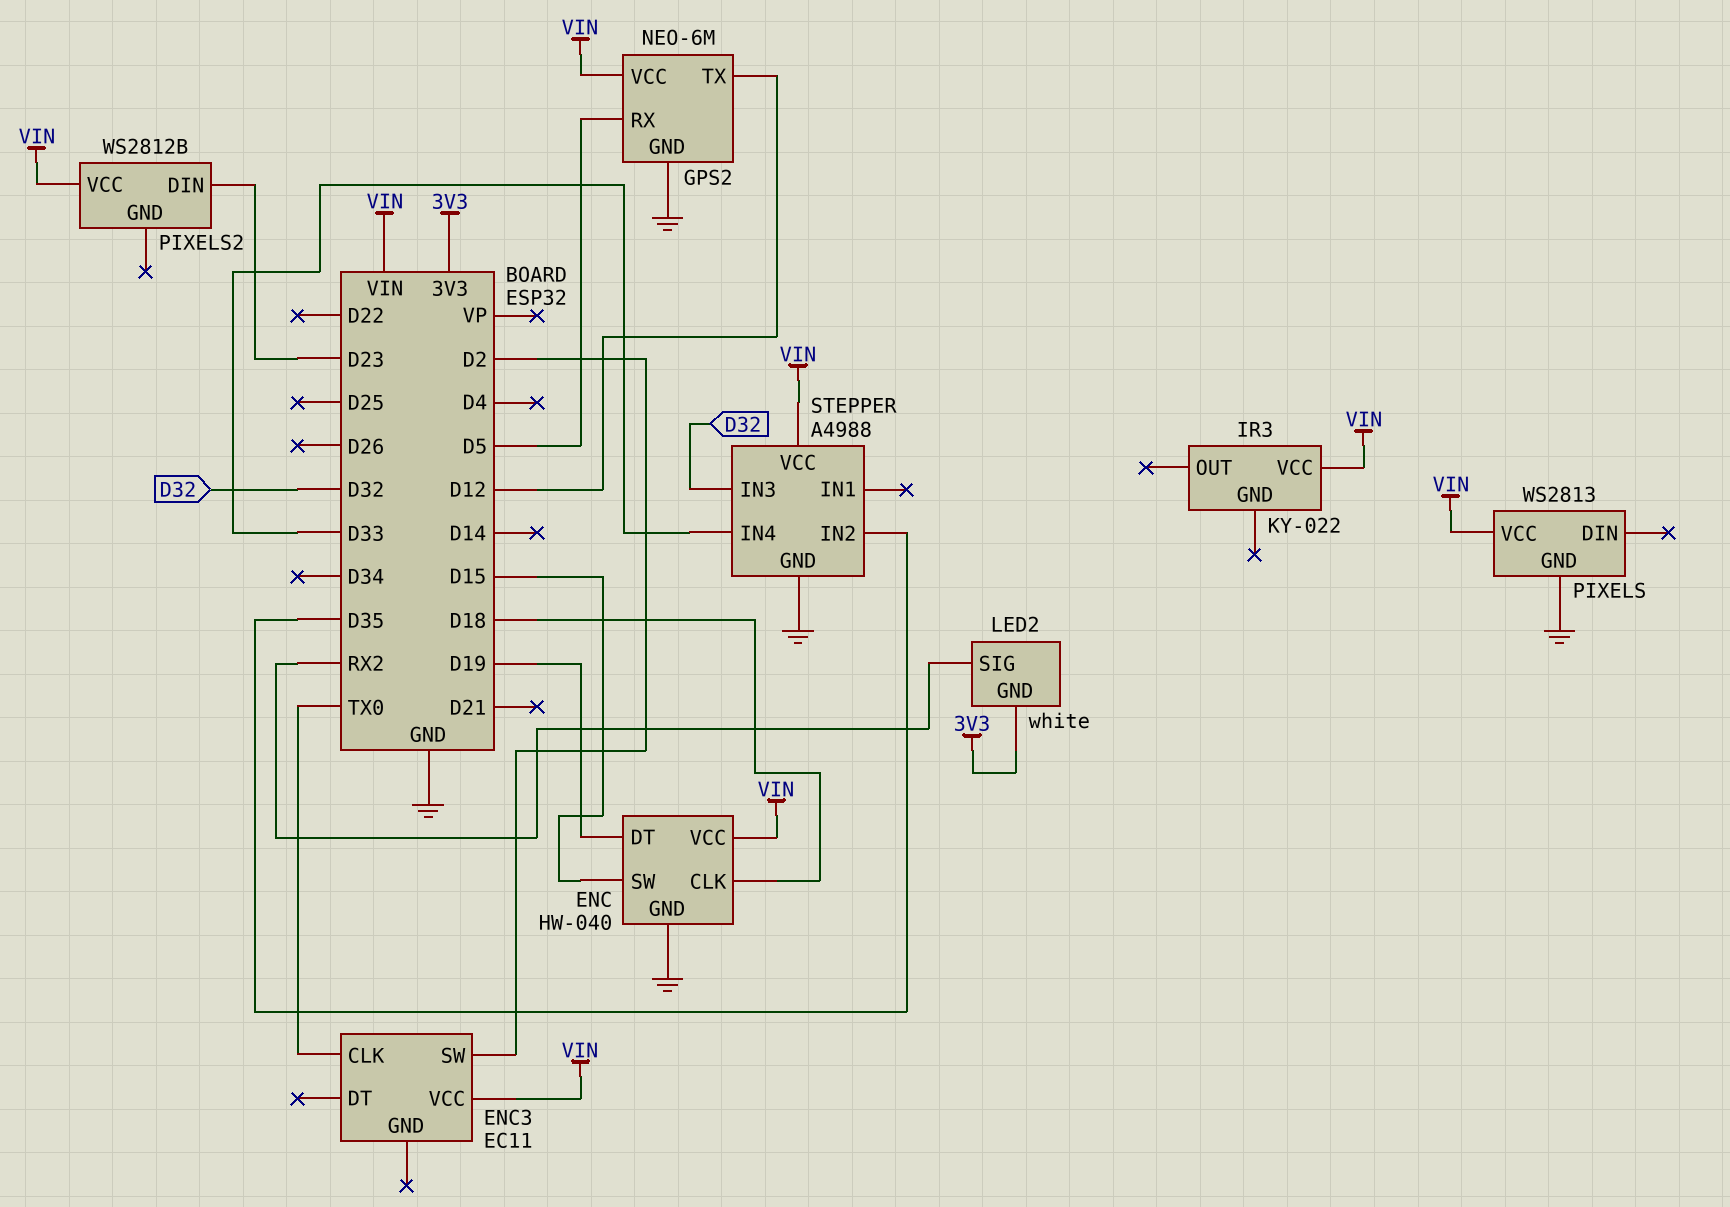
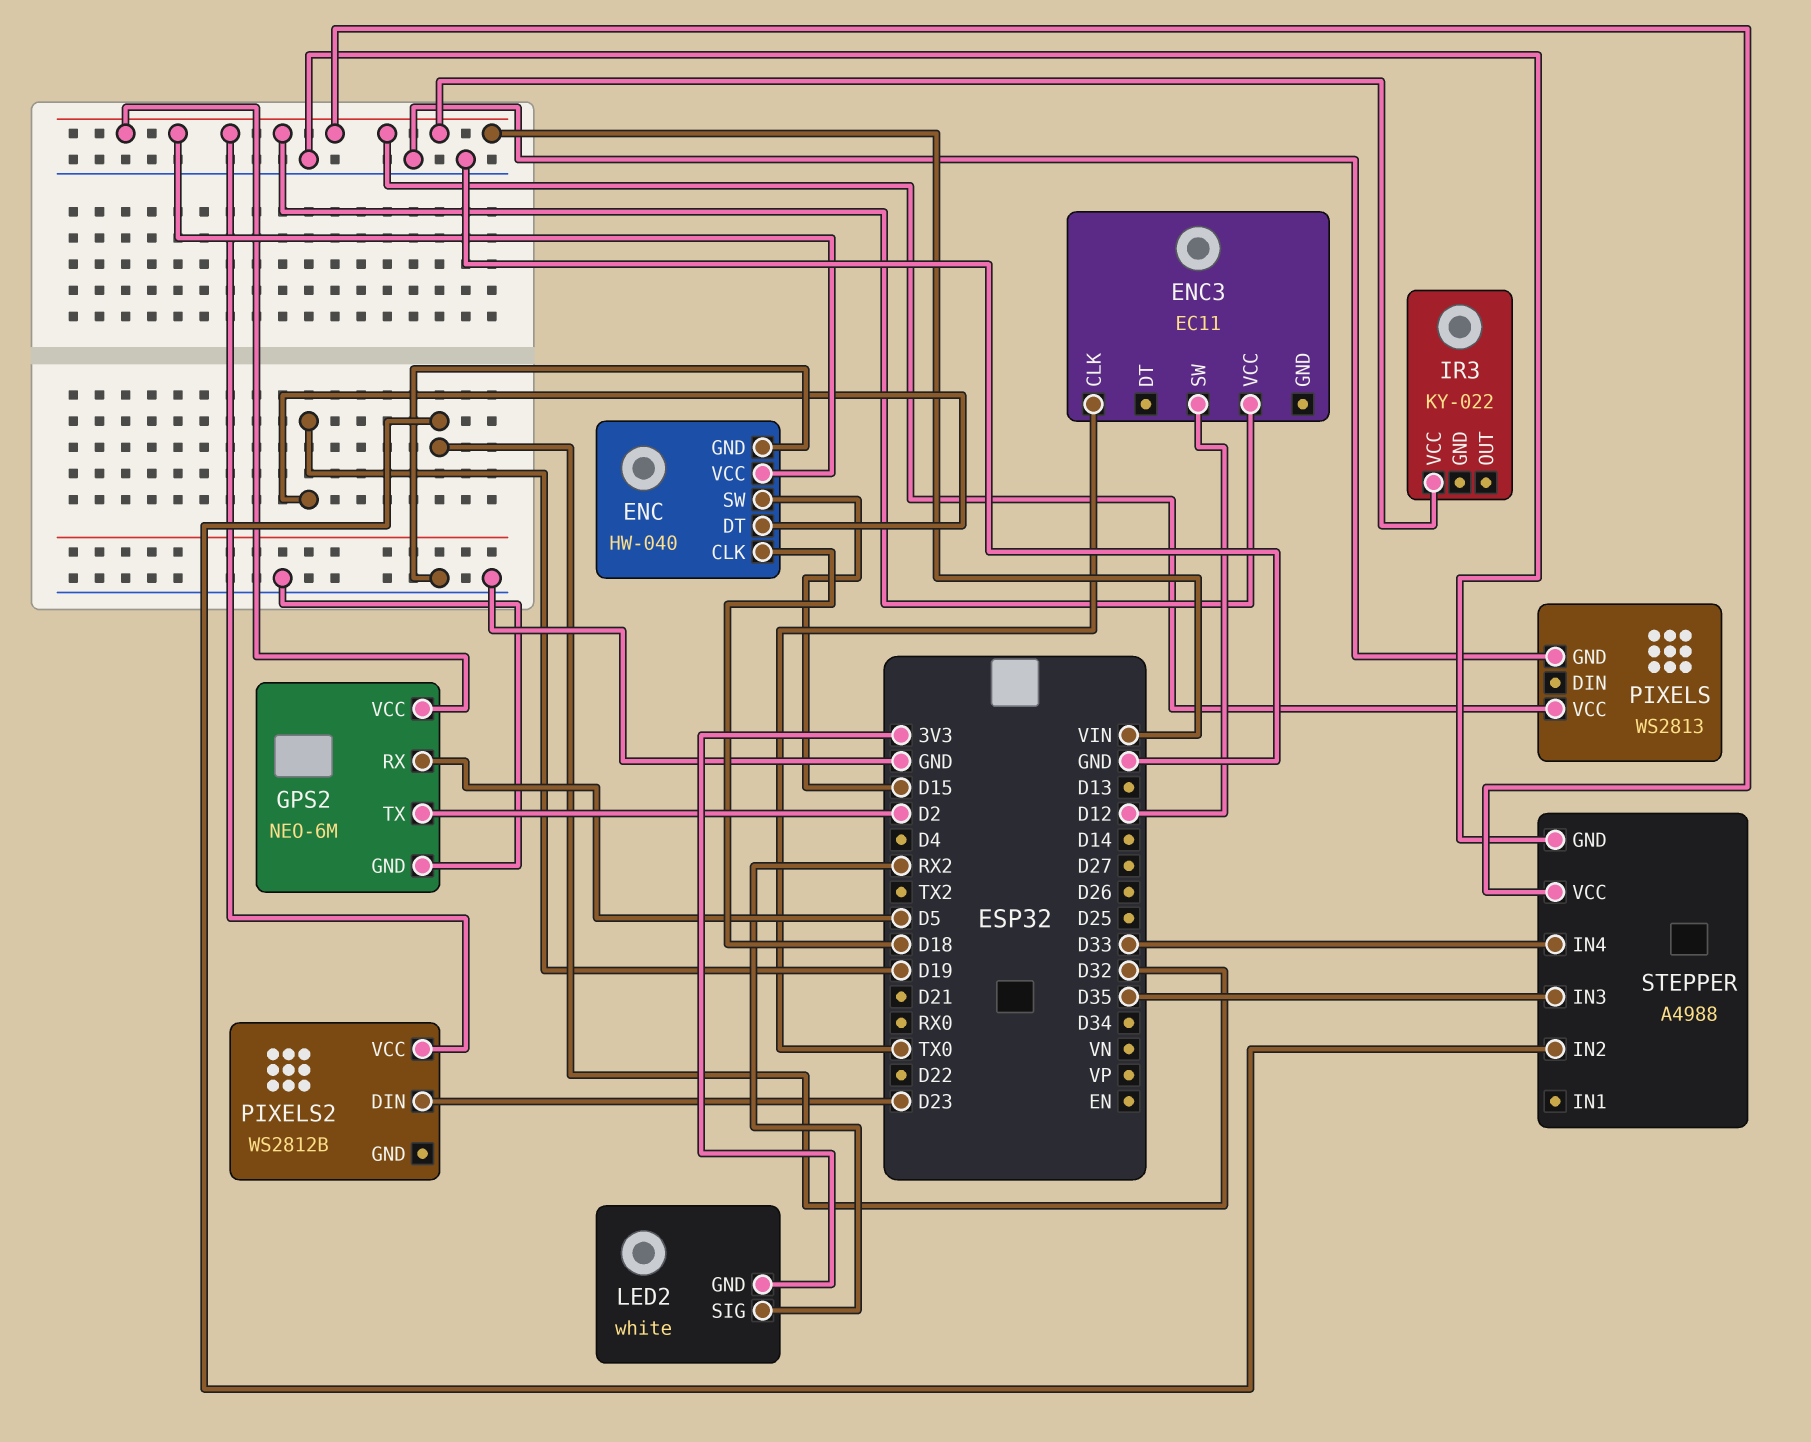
ENC3 pin SW: D2 -> D12
GPS2 pin TX: D12 -> D2
STEPPER pin IN2: D35 -> D32
STEPPER pin IN3: D32 -> D35

